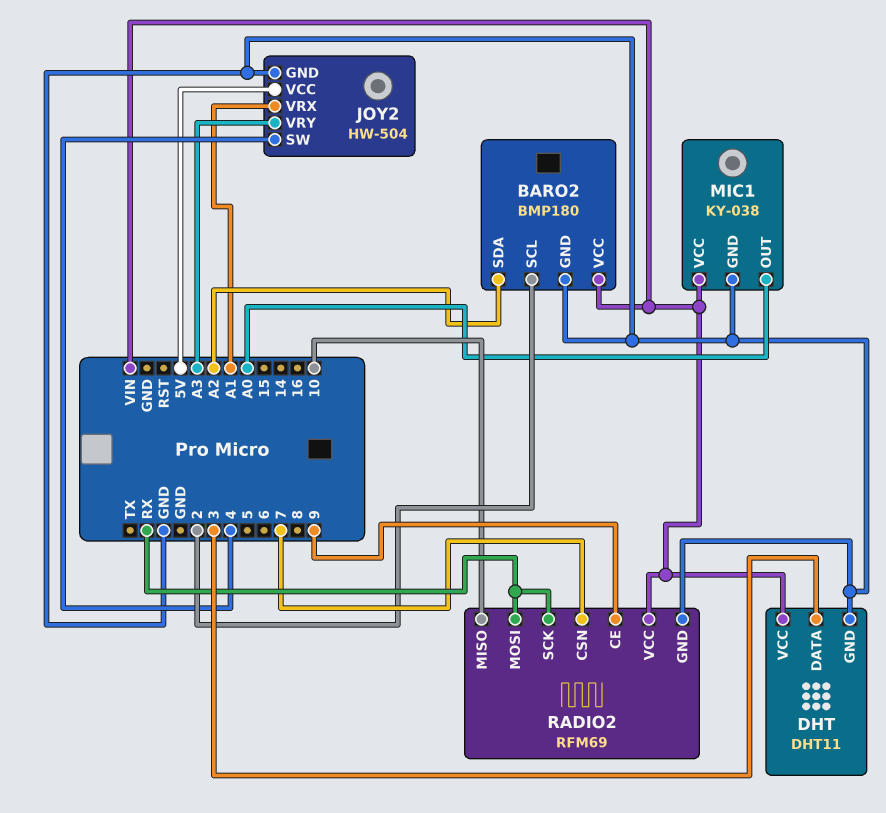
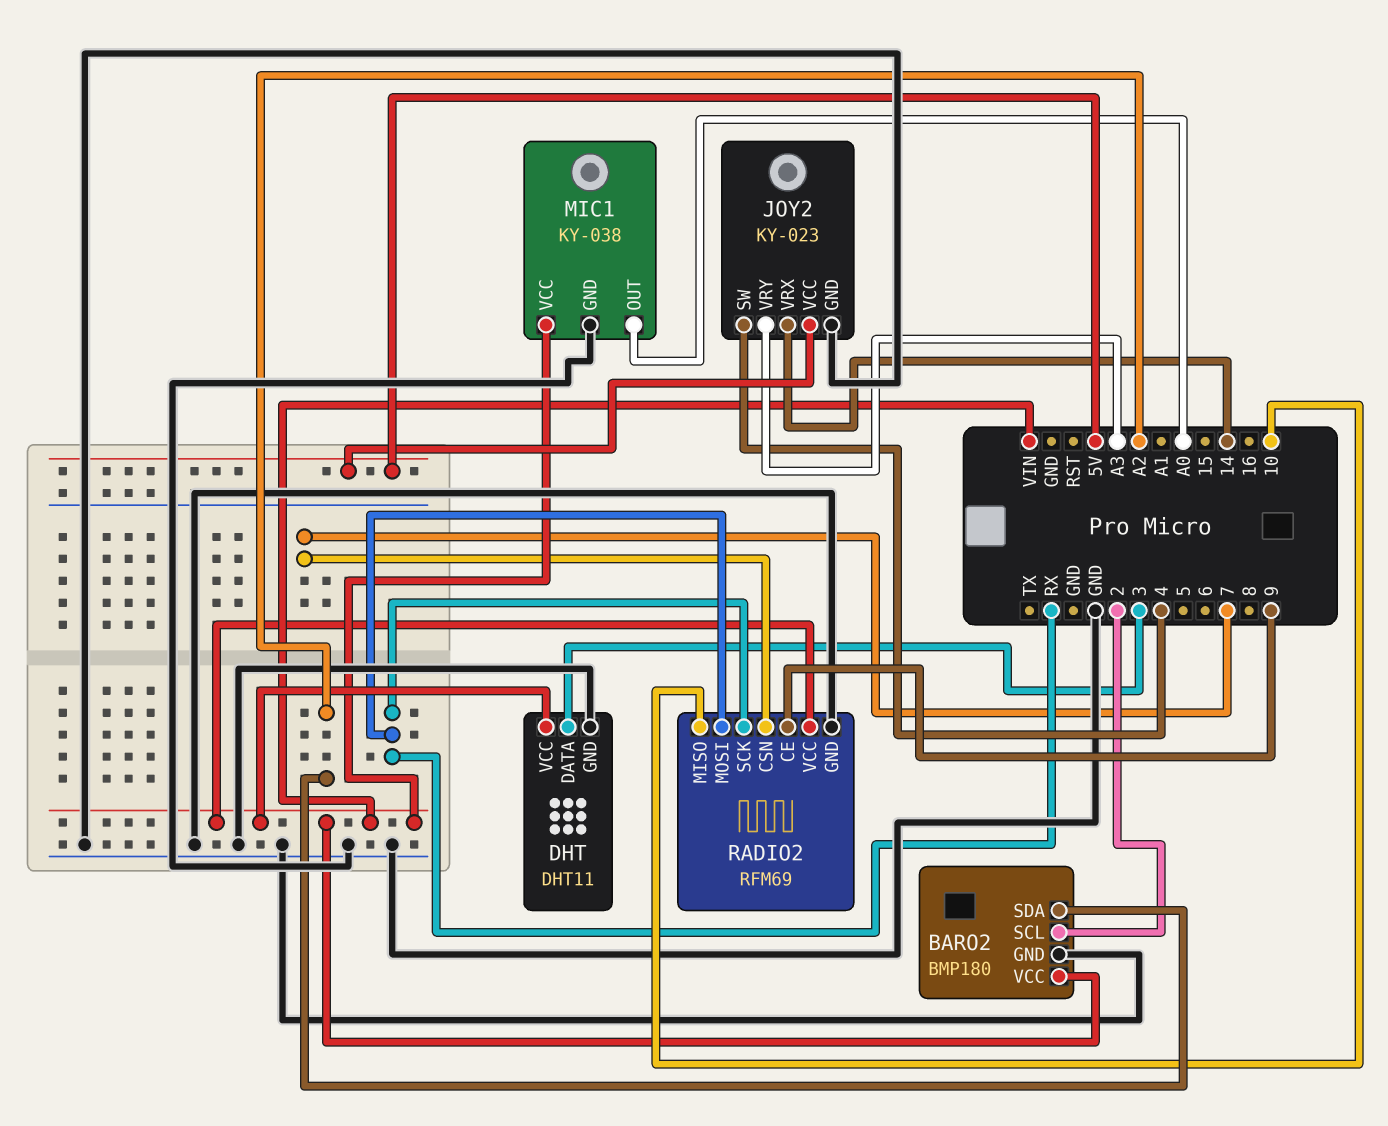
JOY2: HW-504 -> KY-023
JOY2 pin VRX: A1 -> 14

